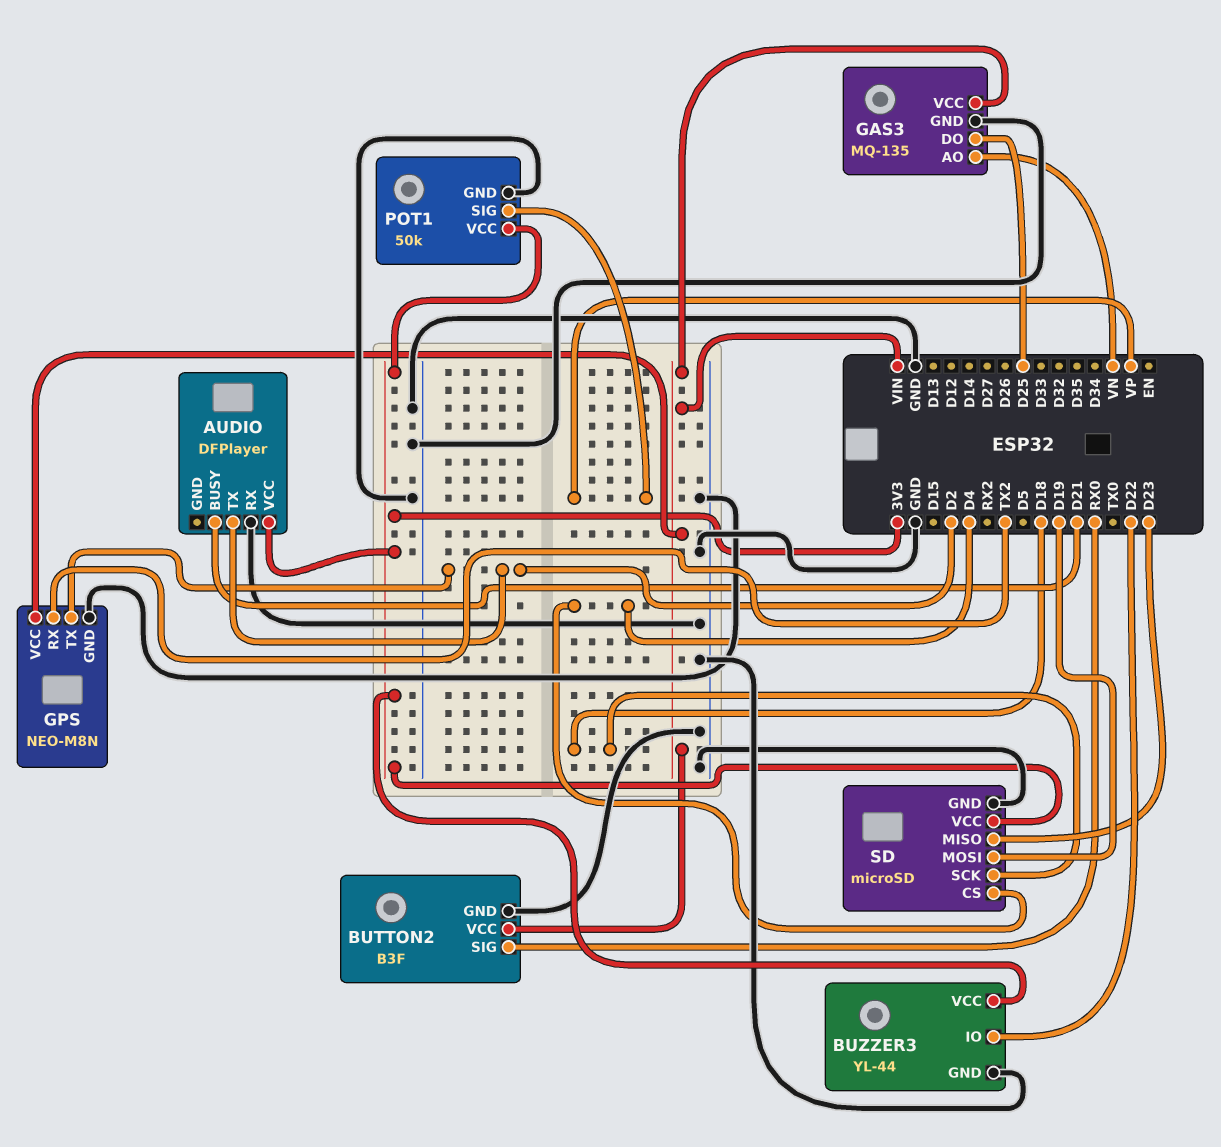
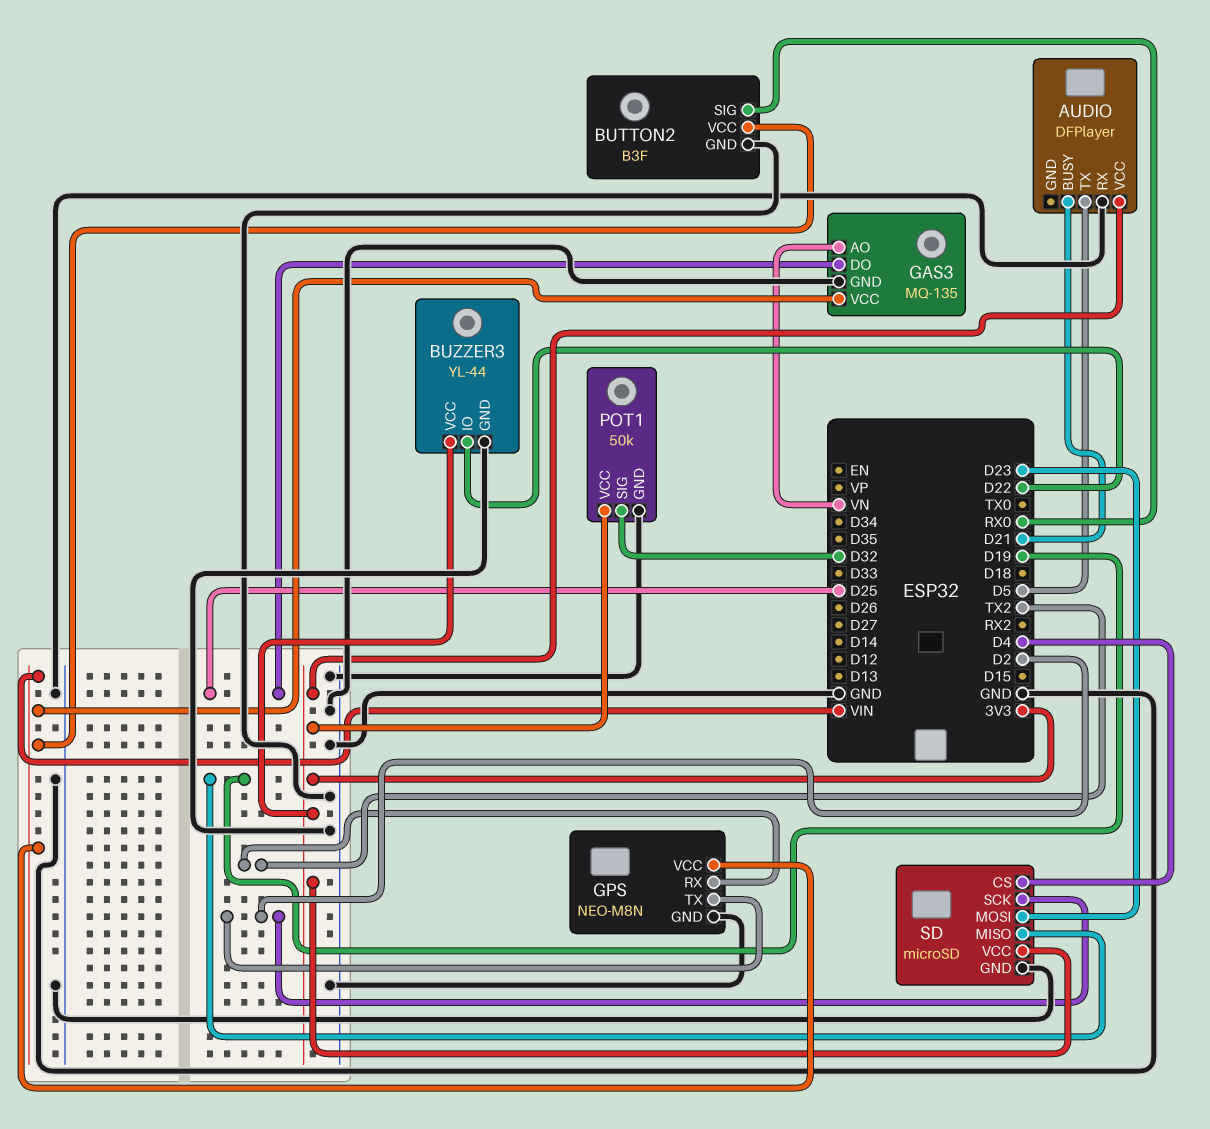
AUDIO pin TX: D2 -> D5
POT1 pin SIG: VP -> D32
SD pin MISO: D23 -> D19
SD pin MOSI: D19 -> D23
SD pin SCK: D18 -> D2

